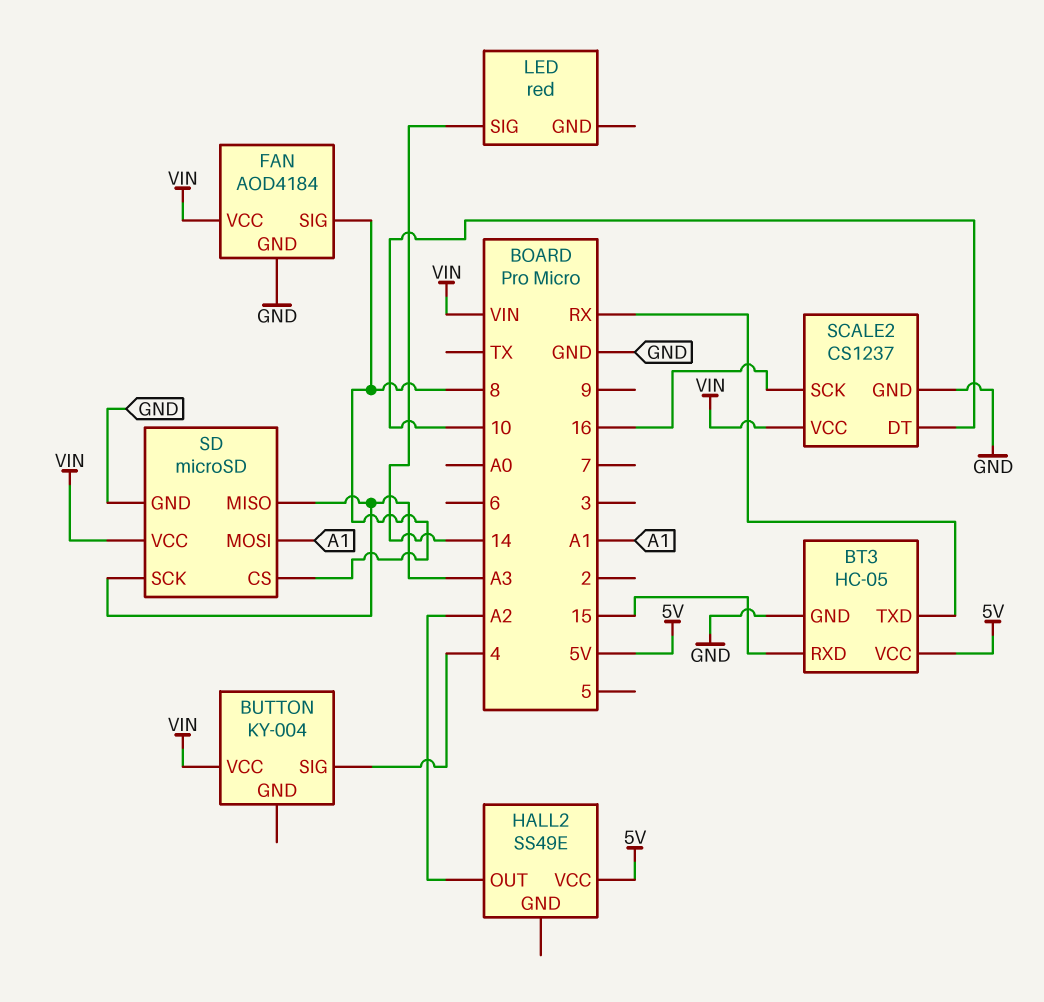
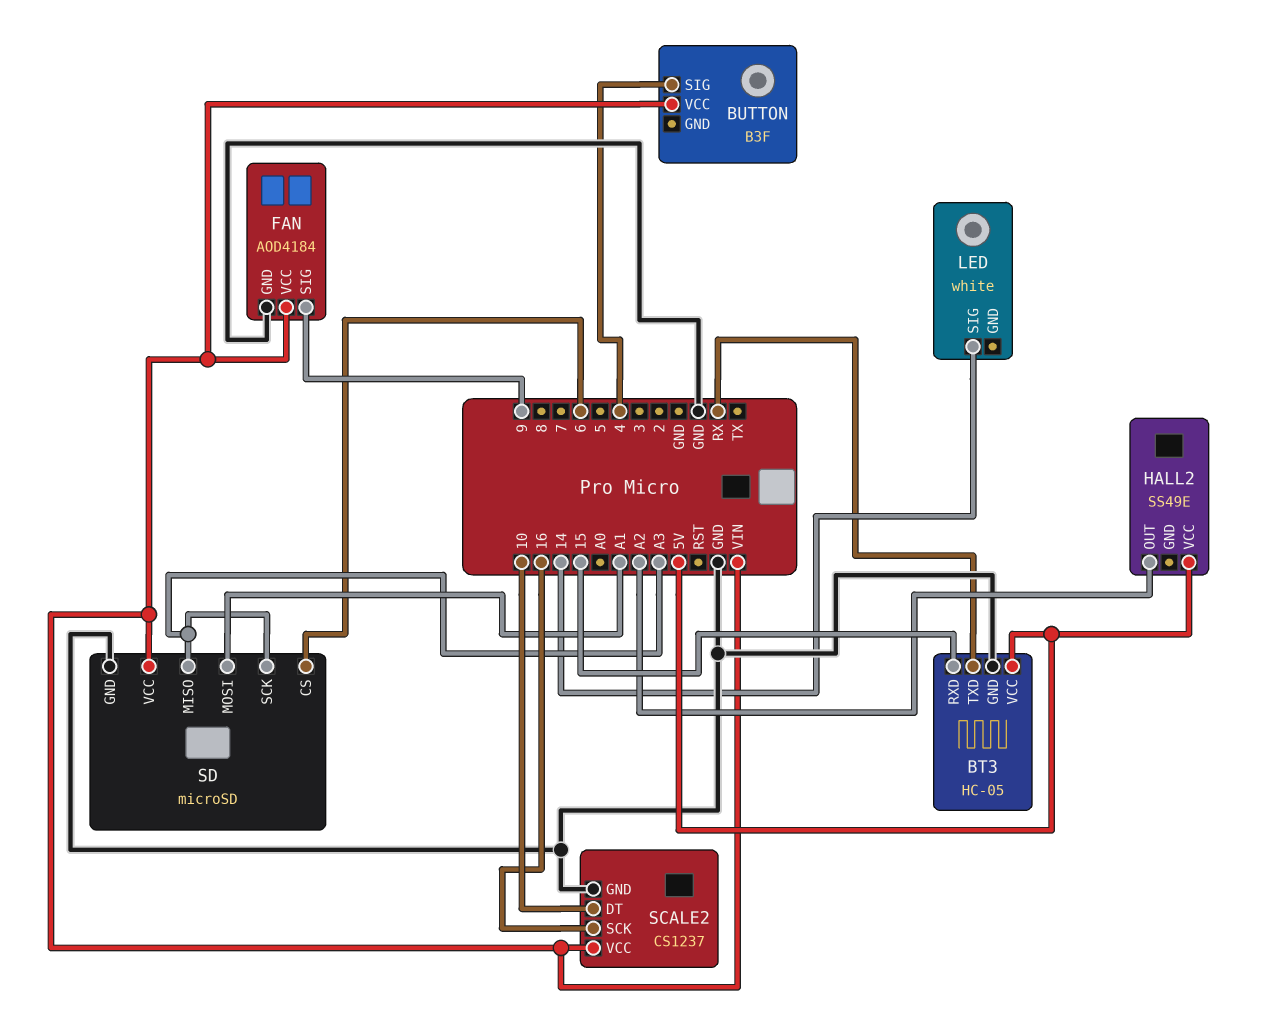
BUTTON: KY-004 -> B3F
FAN pin SIG: 8 -> 9
LED: red -> white
SD pin CS: 8 -> 6

